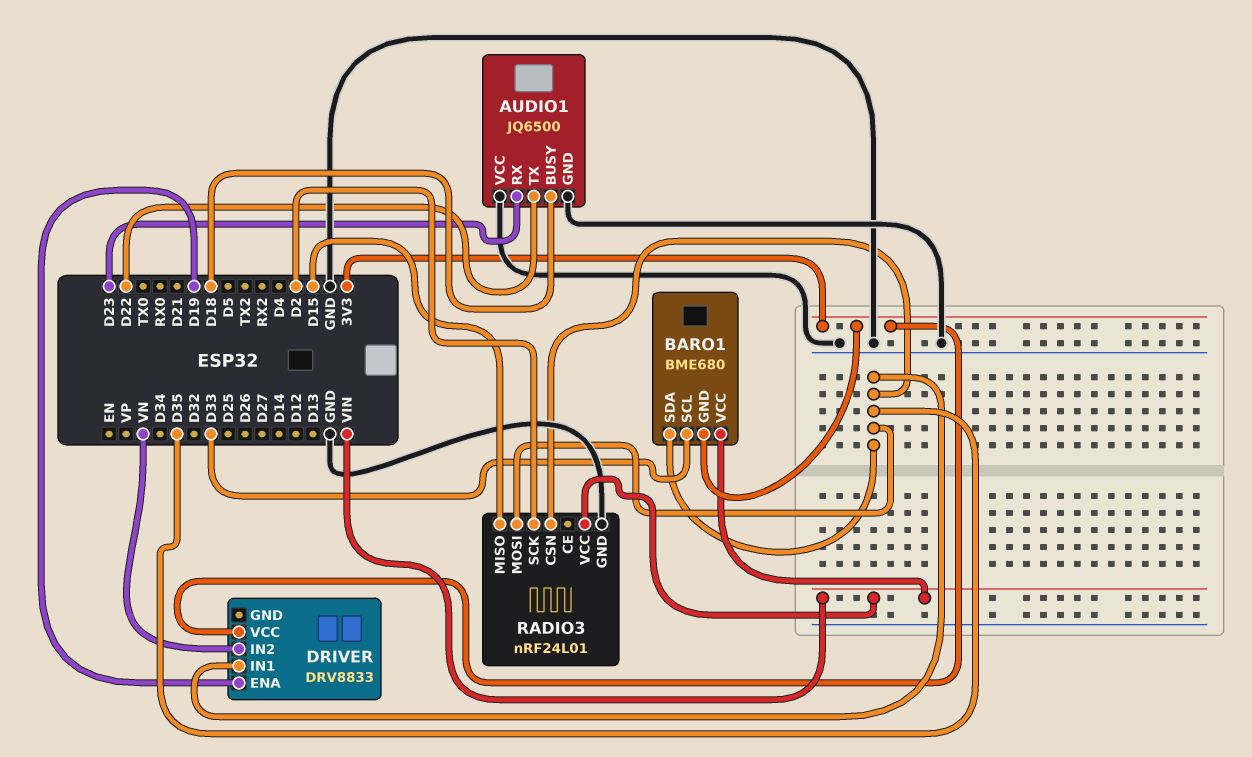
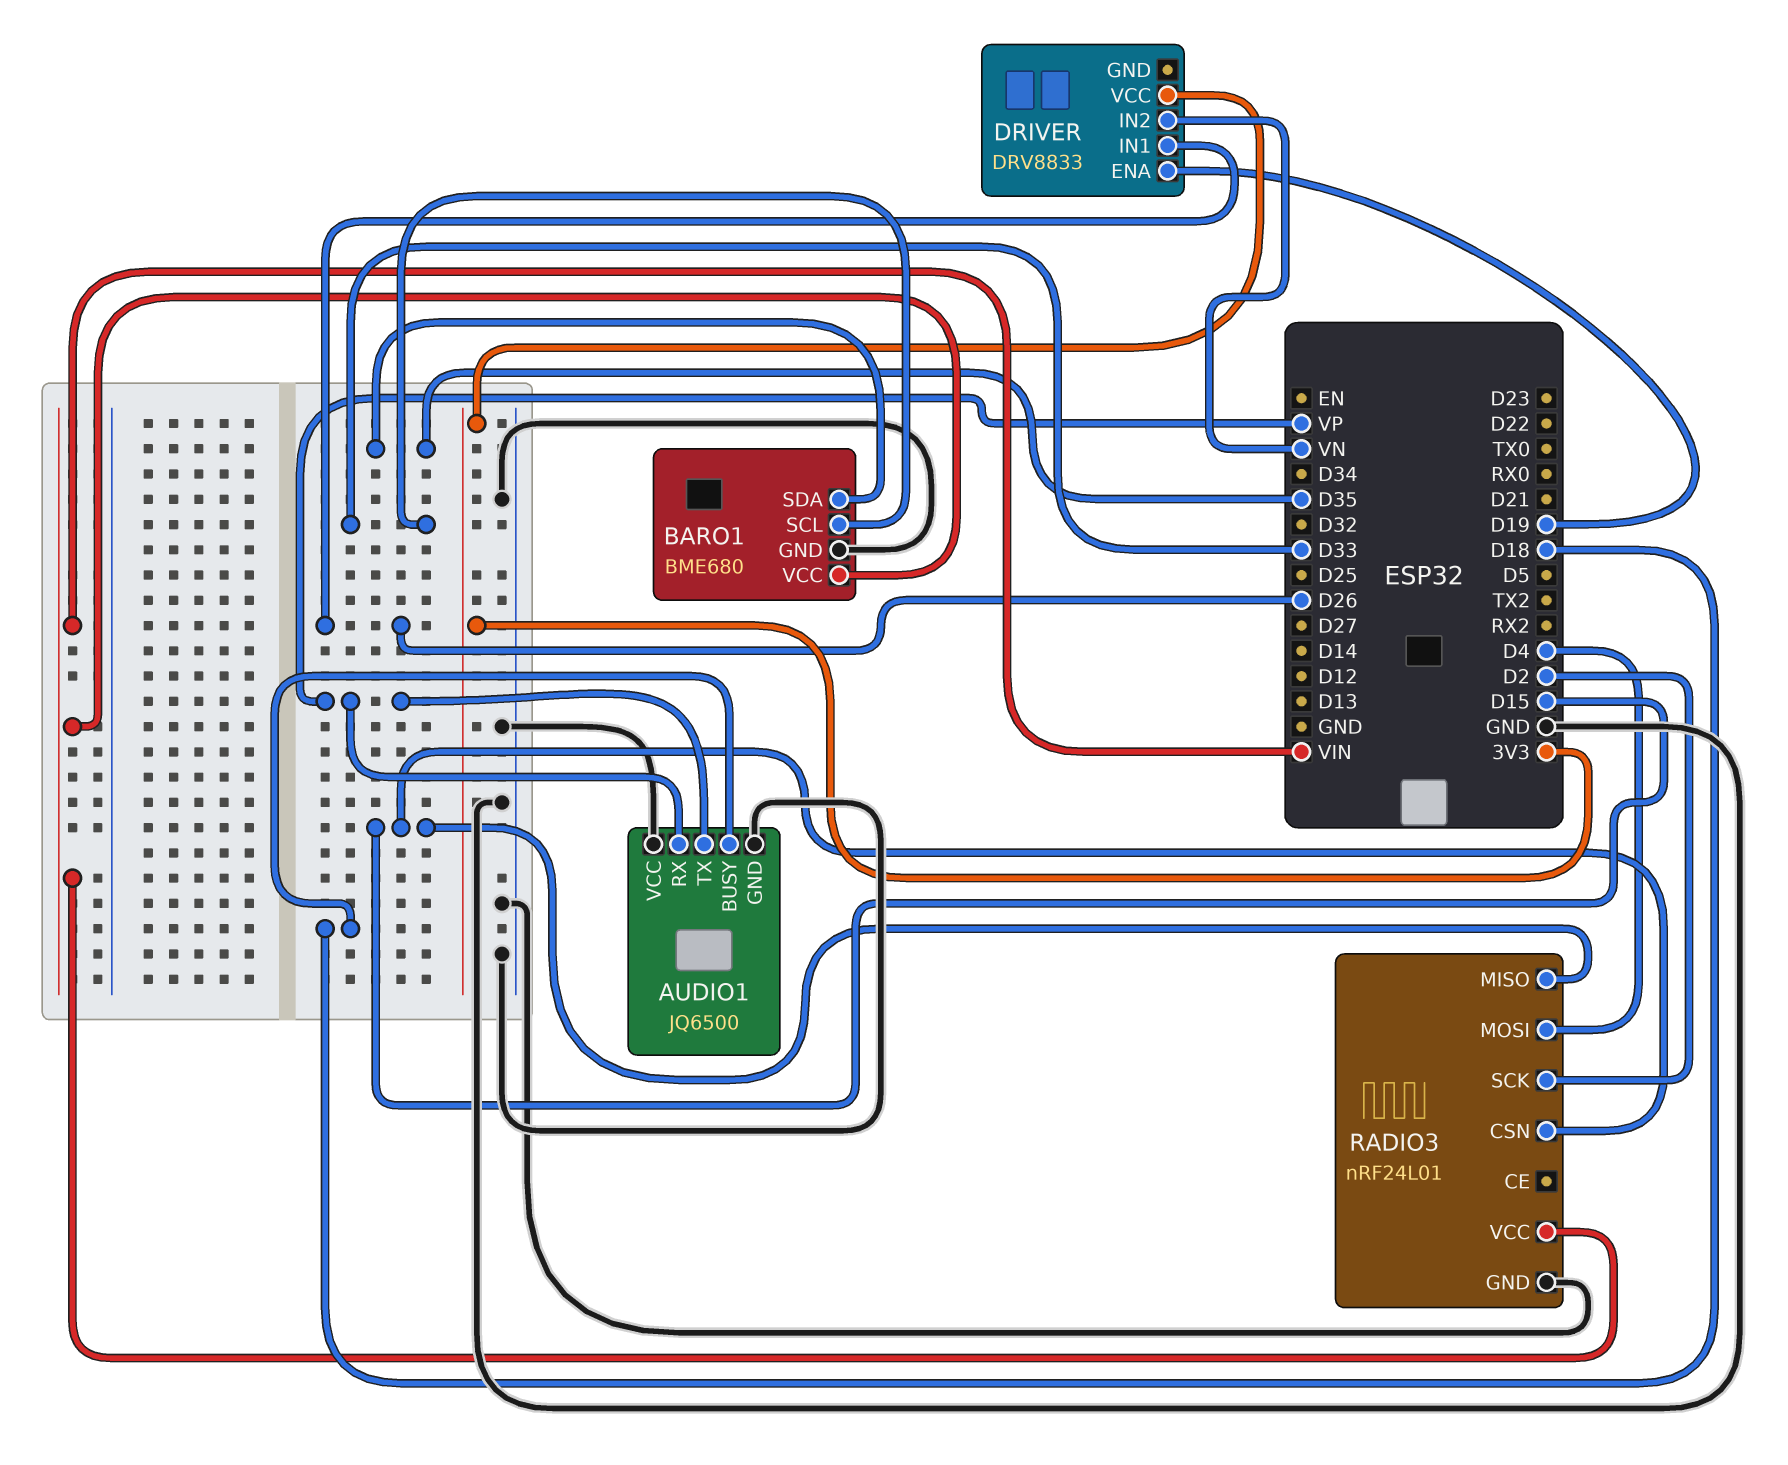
AUDIO1 pin RX: D23 -> VP
AUDIO1 pin TX: D22 -> VP
BARO1 pin GND: 3V3 -> GND
DRIVER pin IN1: D35 -> D26
RADIO3 pin CSN: D35 -> D15
RADIO3 pin MOSI: D35 -> D4

